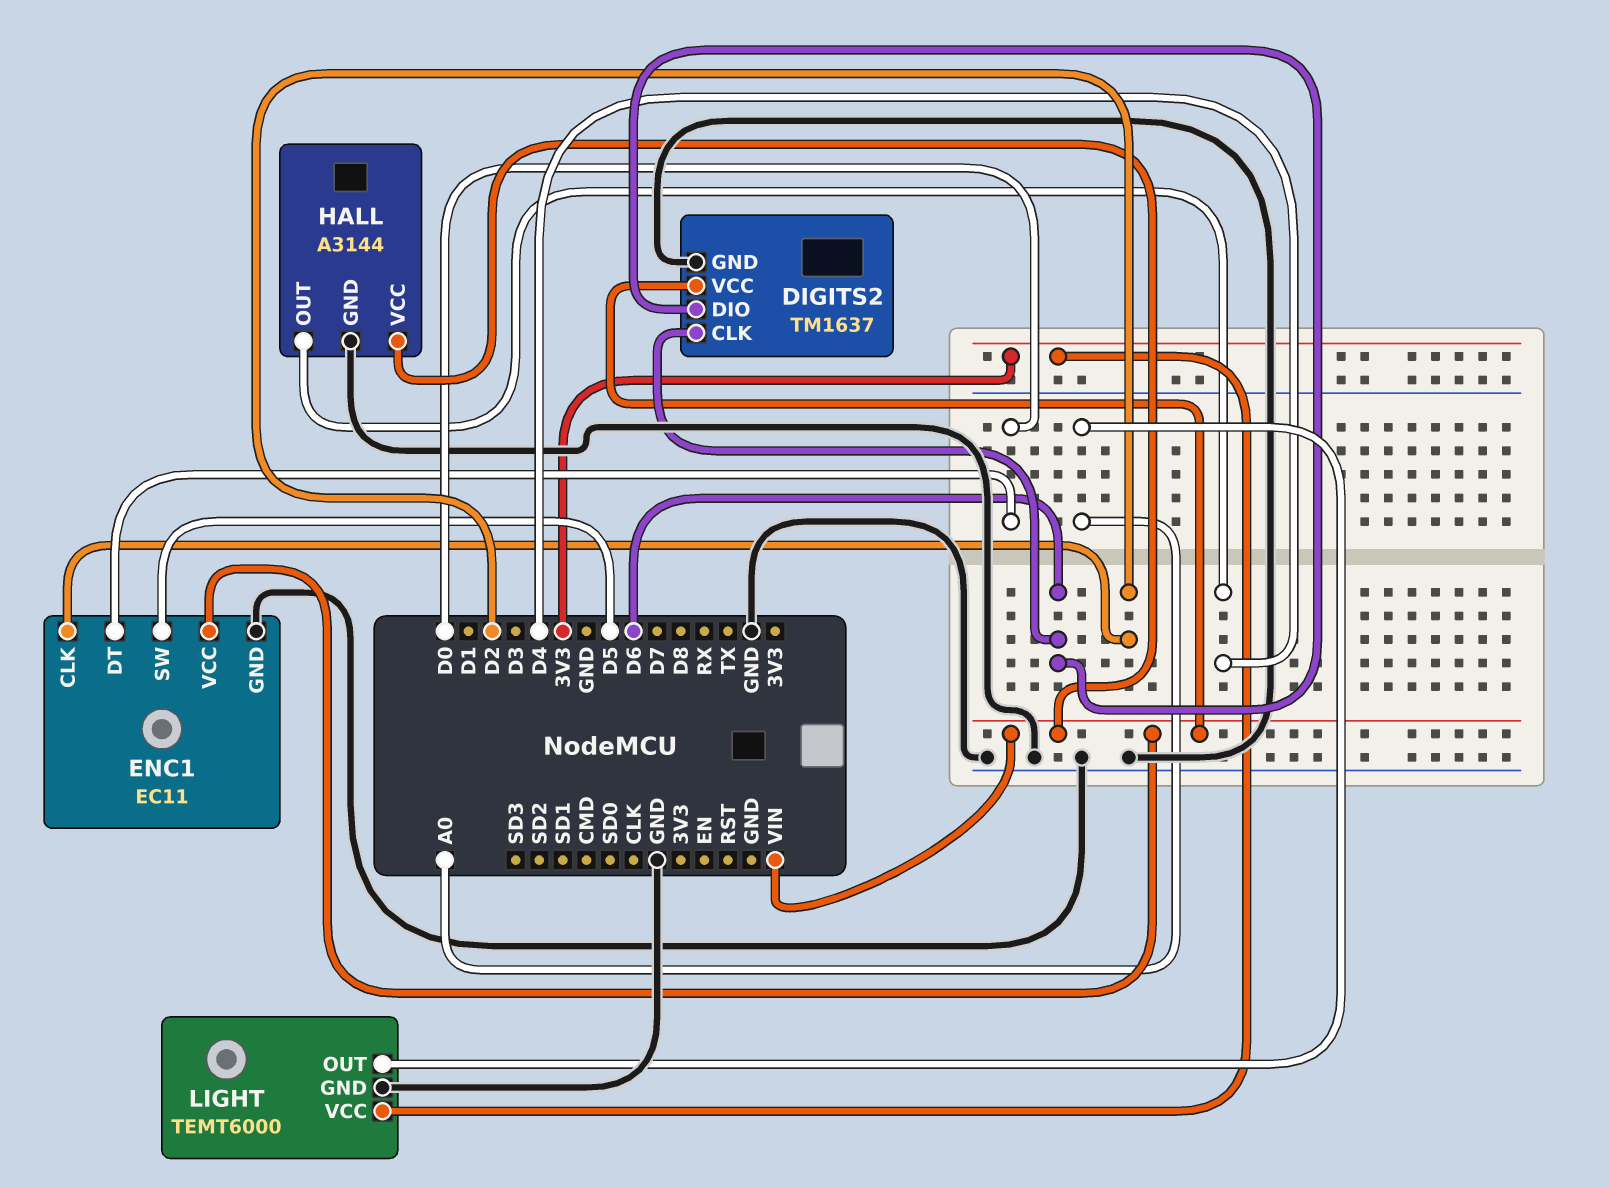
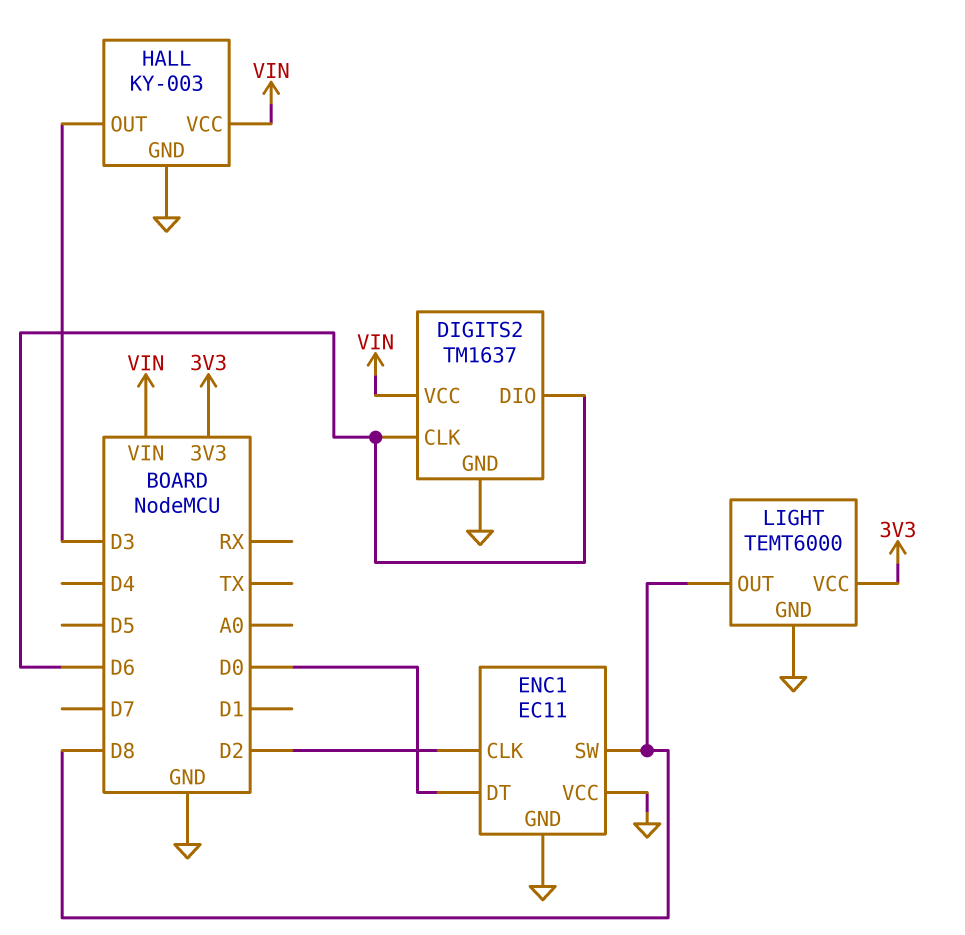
ENC1 pin SW: D5 -> D8
ENC1 pin VCC: VIN -> GND
HALL: A3144 -> KY-003
HALL pin OUT: D4 -> D3
LIGHT pin OUT: A0 -> D8

